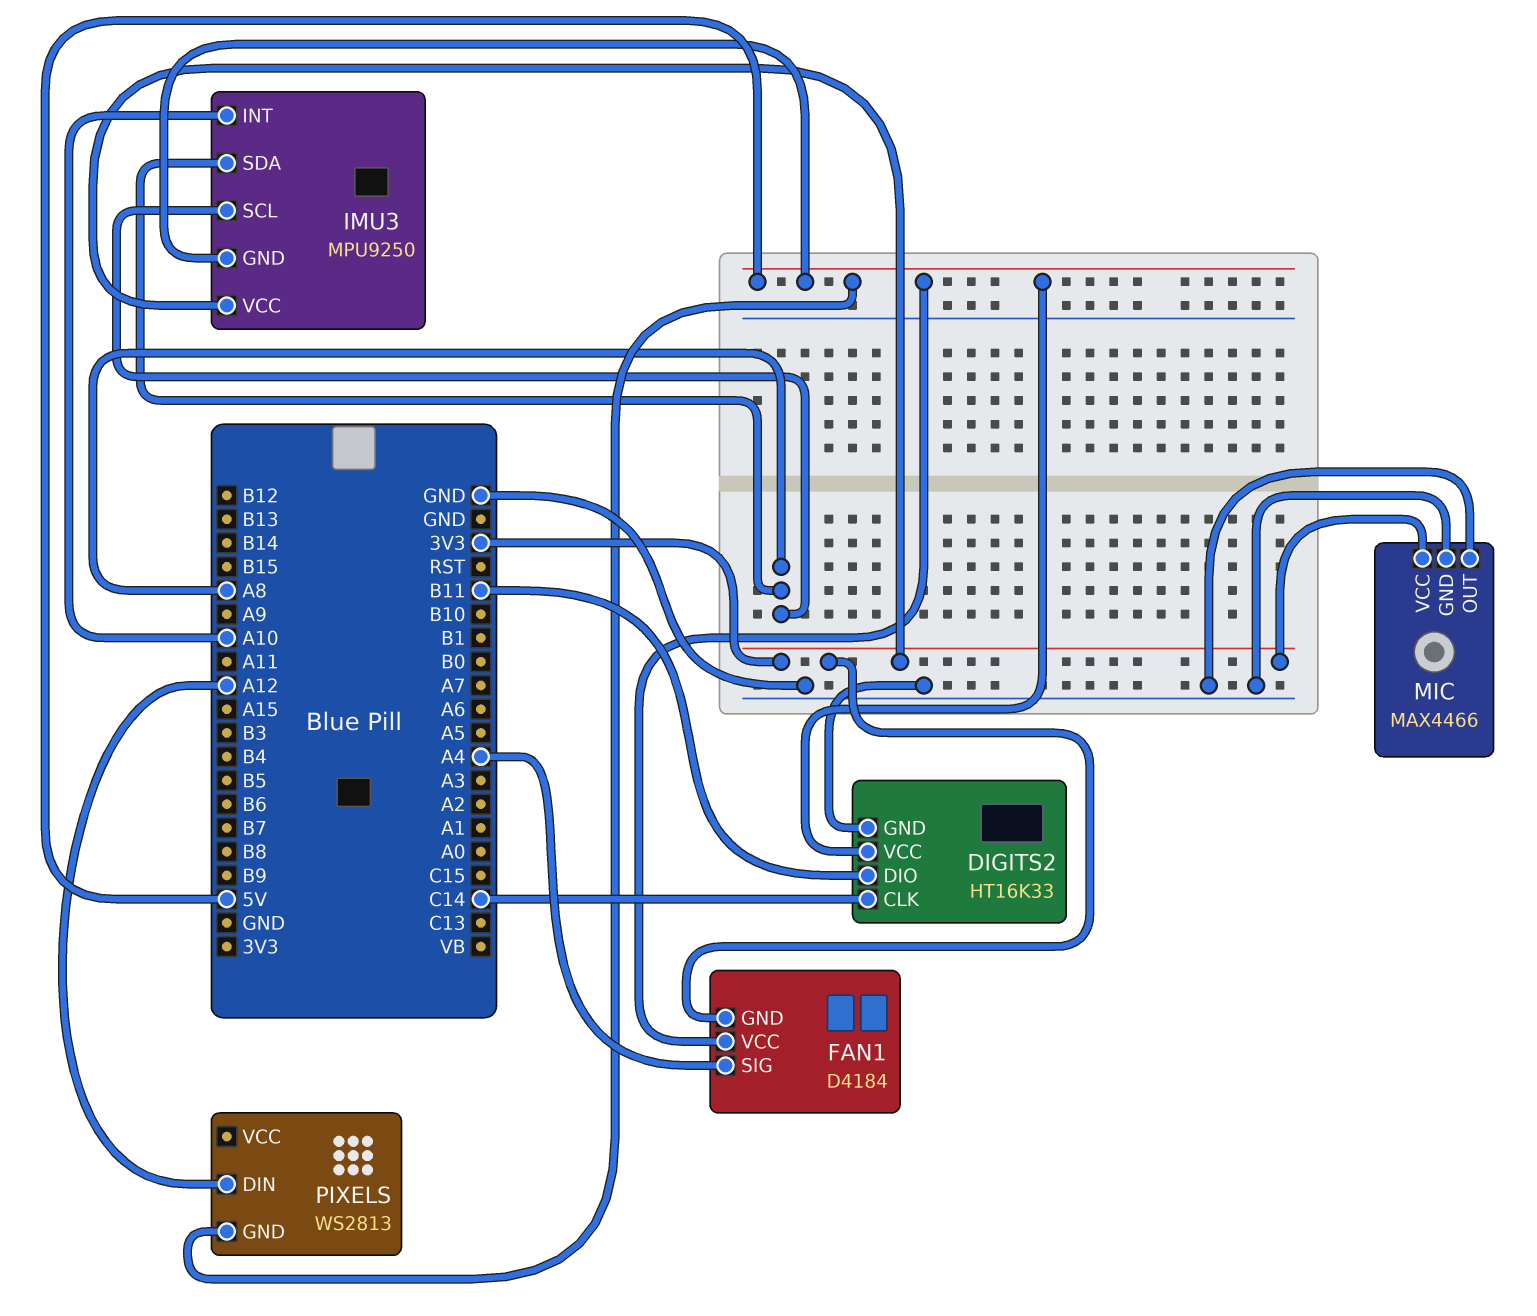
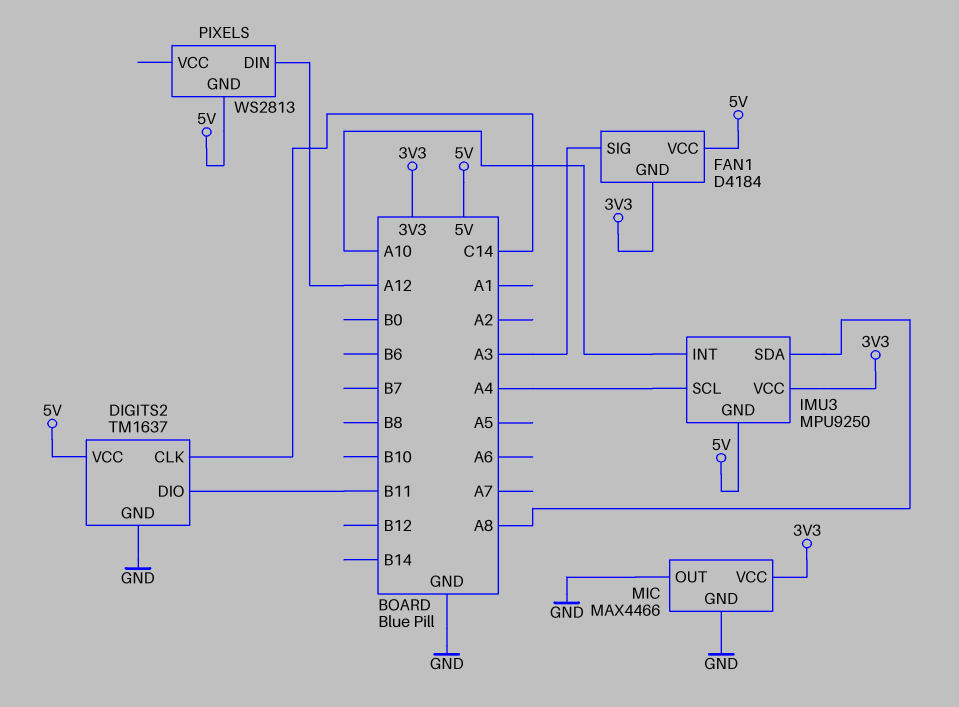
DIGITS2: HT16K33 -> TM1637
FAN1 pin SIG: A4 -> A3
IMU3 pin SCL: A8 -> A4

